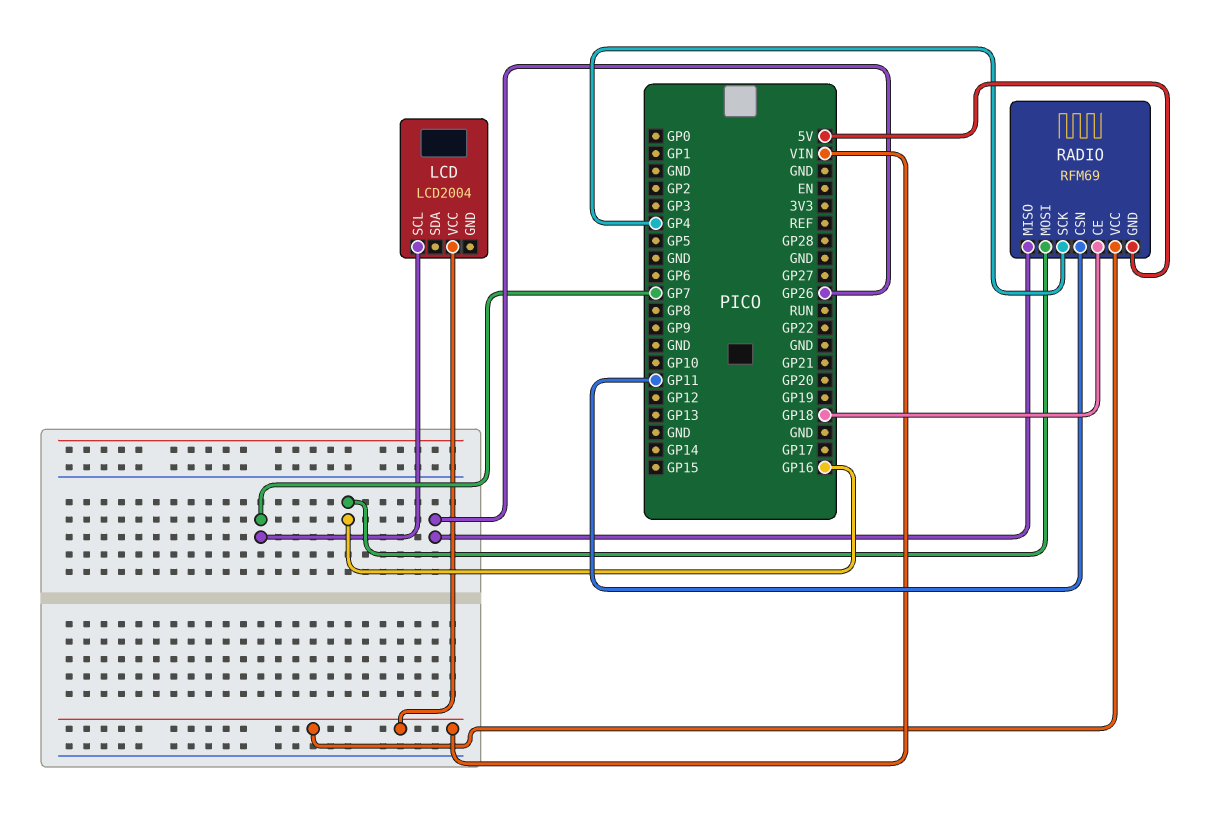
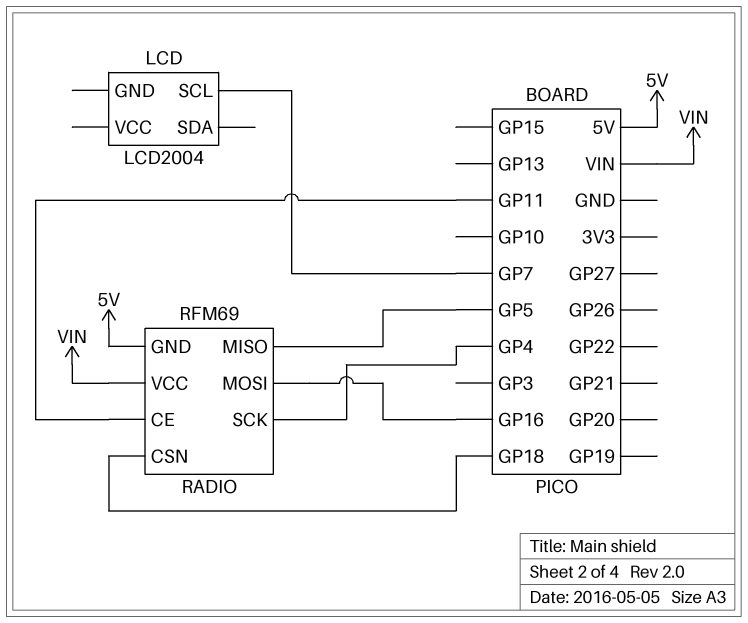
LCD pin VCC: VIN -> none
RADIO pin CE: GP18 -> GP11
RADIO pin CSN: GP11 -> GP18
RADIO pin MISO: GP26 -> GP5

